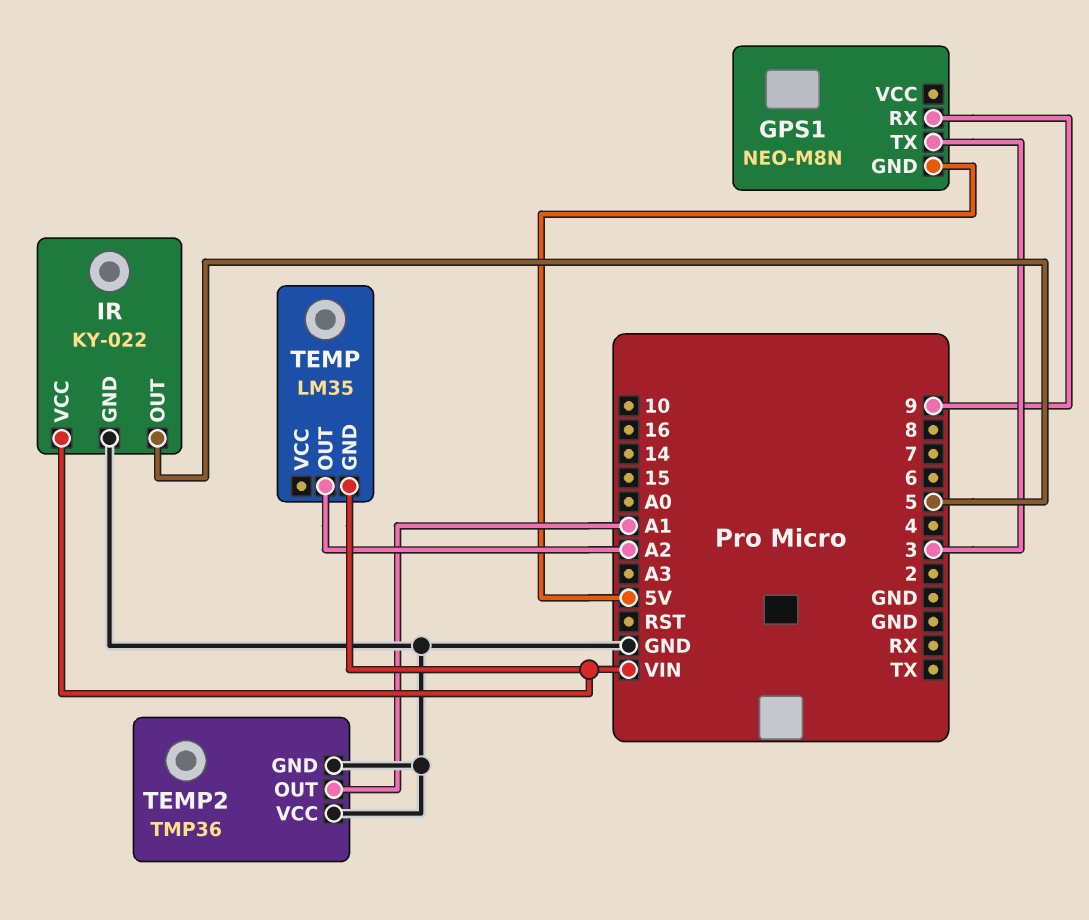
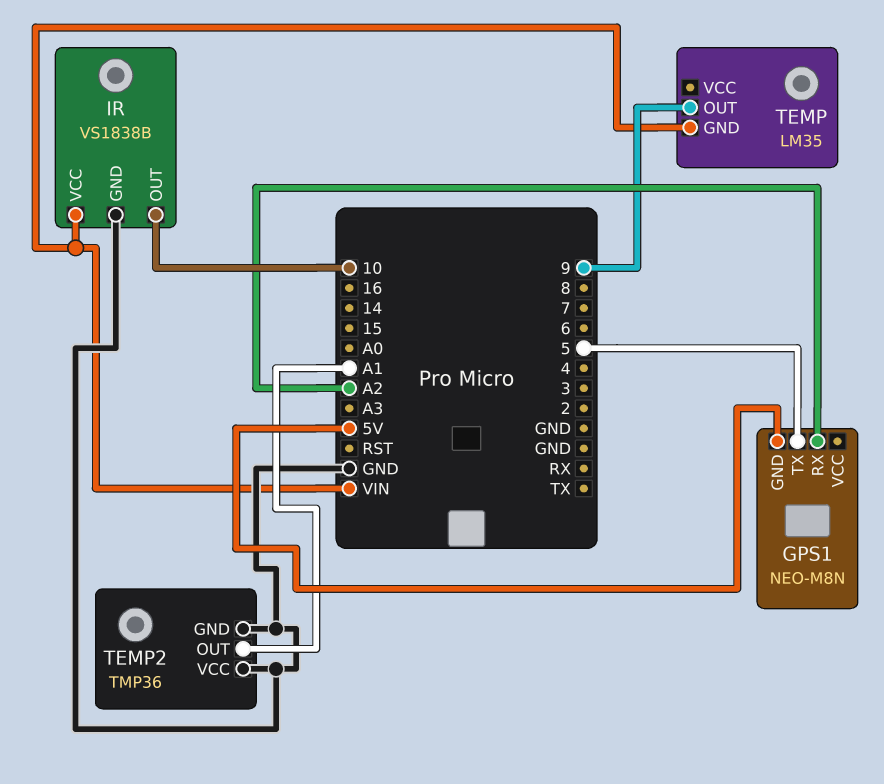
GPS1 pin RX: 9 -> A2
GPS1 pin TX: 3 -> 5
IR: KY-022 -> VS1838B
IR pin OUT: 5 -> 10
TEMP pin OUT: A2 -> 9

